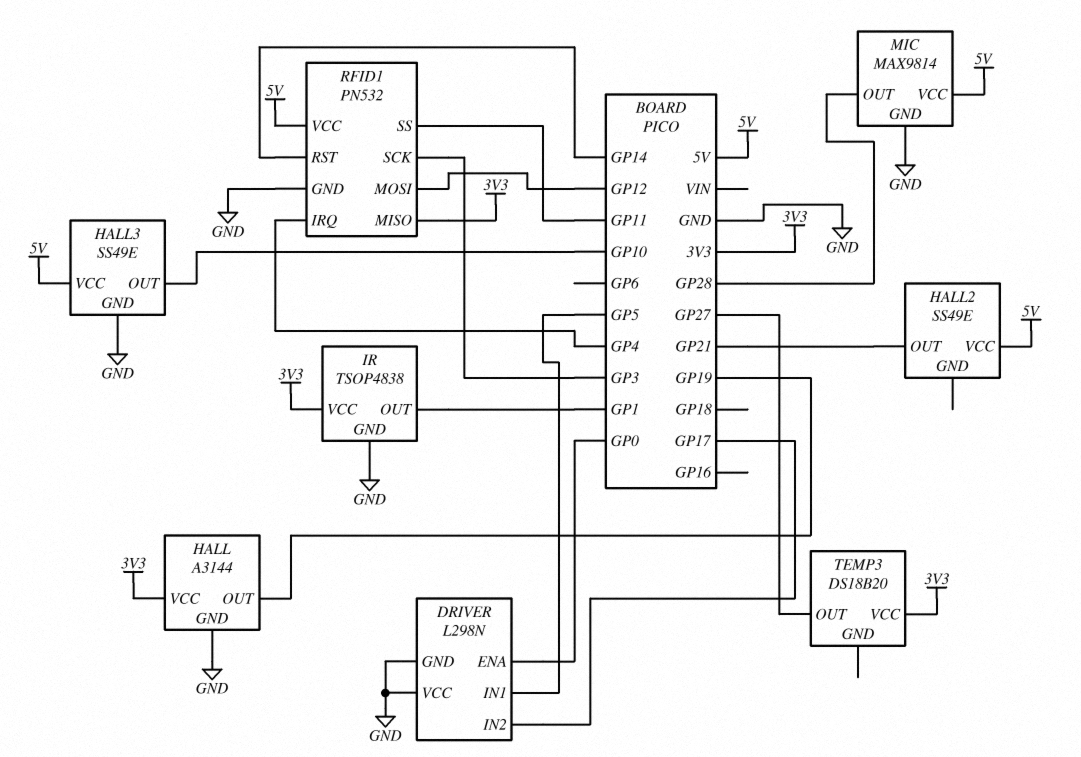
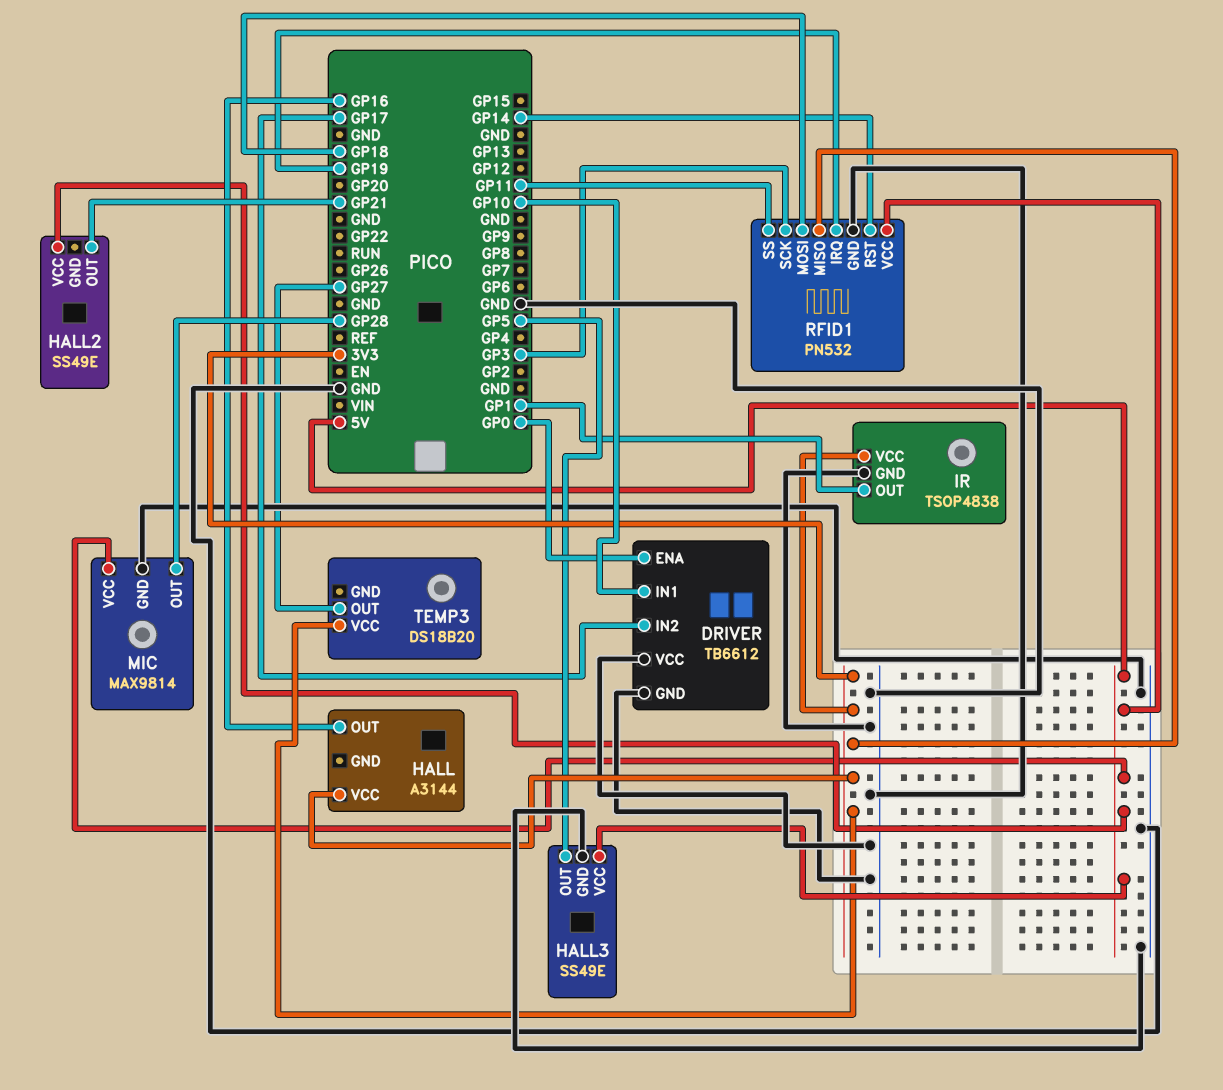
DRIVER: L298N -> TB6612
DRIVER pin IN1: GP5 -> GP10
HALL pin GND: GND -> none
HALL pin OUT: GP19 -> GP16
HALL3 pin OUT: GP10 -> GP5
RFID1 pin IRQ: GP4 -> GP19
RFID1 pin MOSI: GP12 -> GP18

